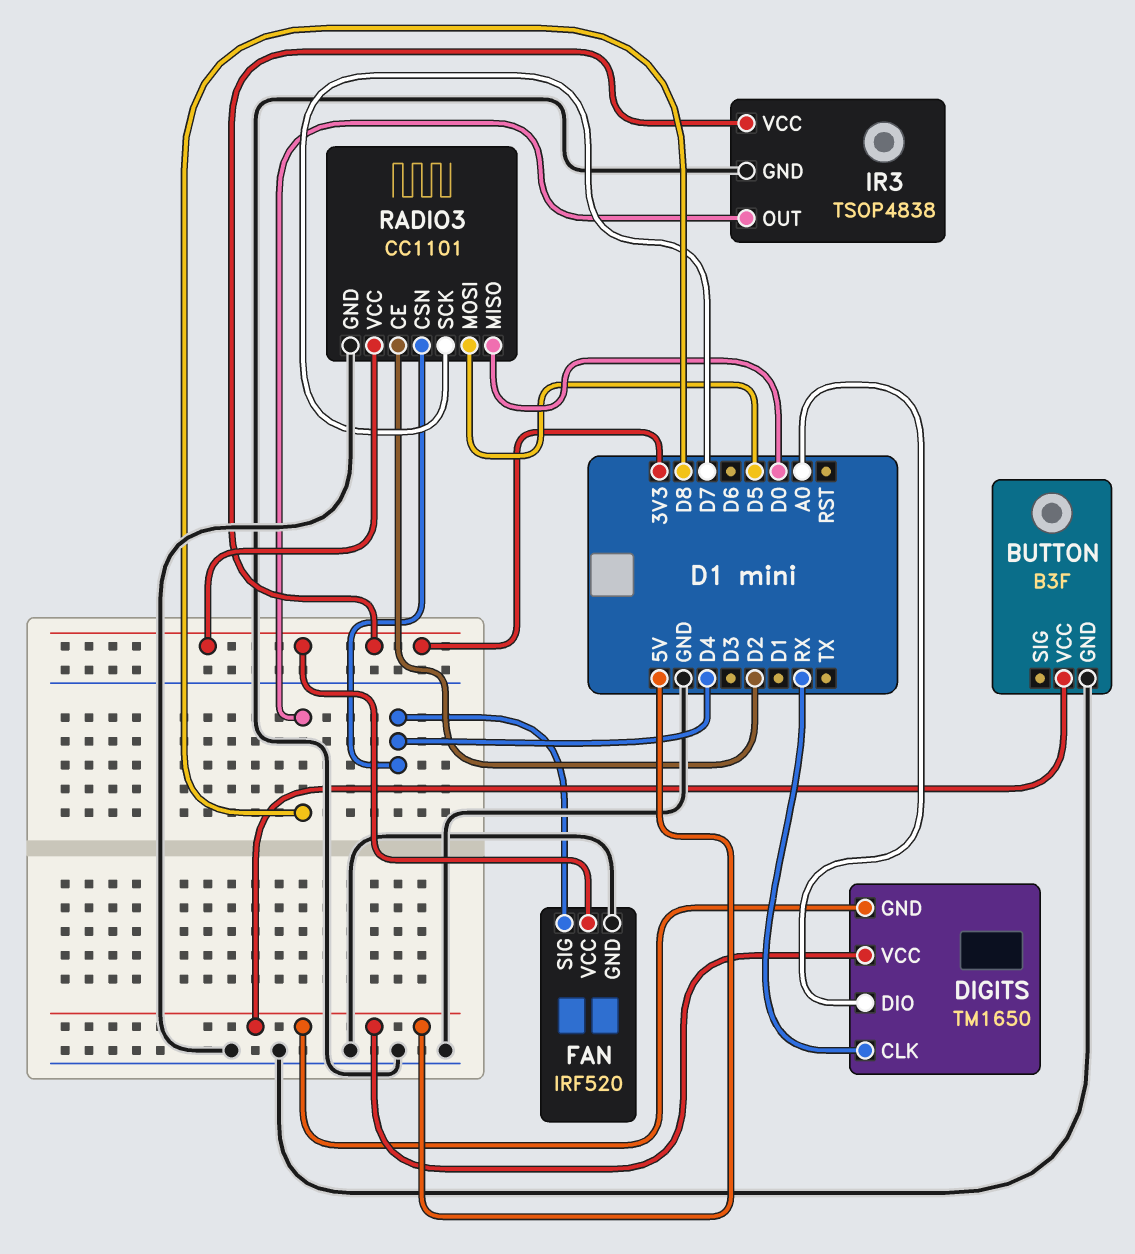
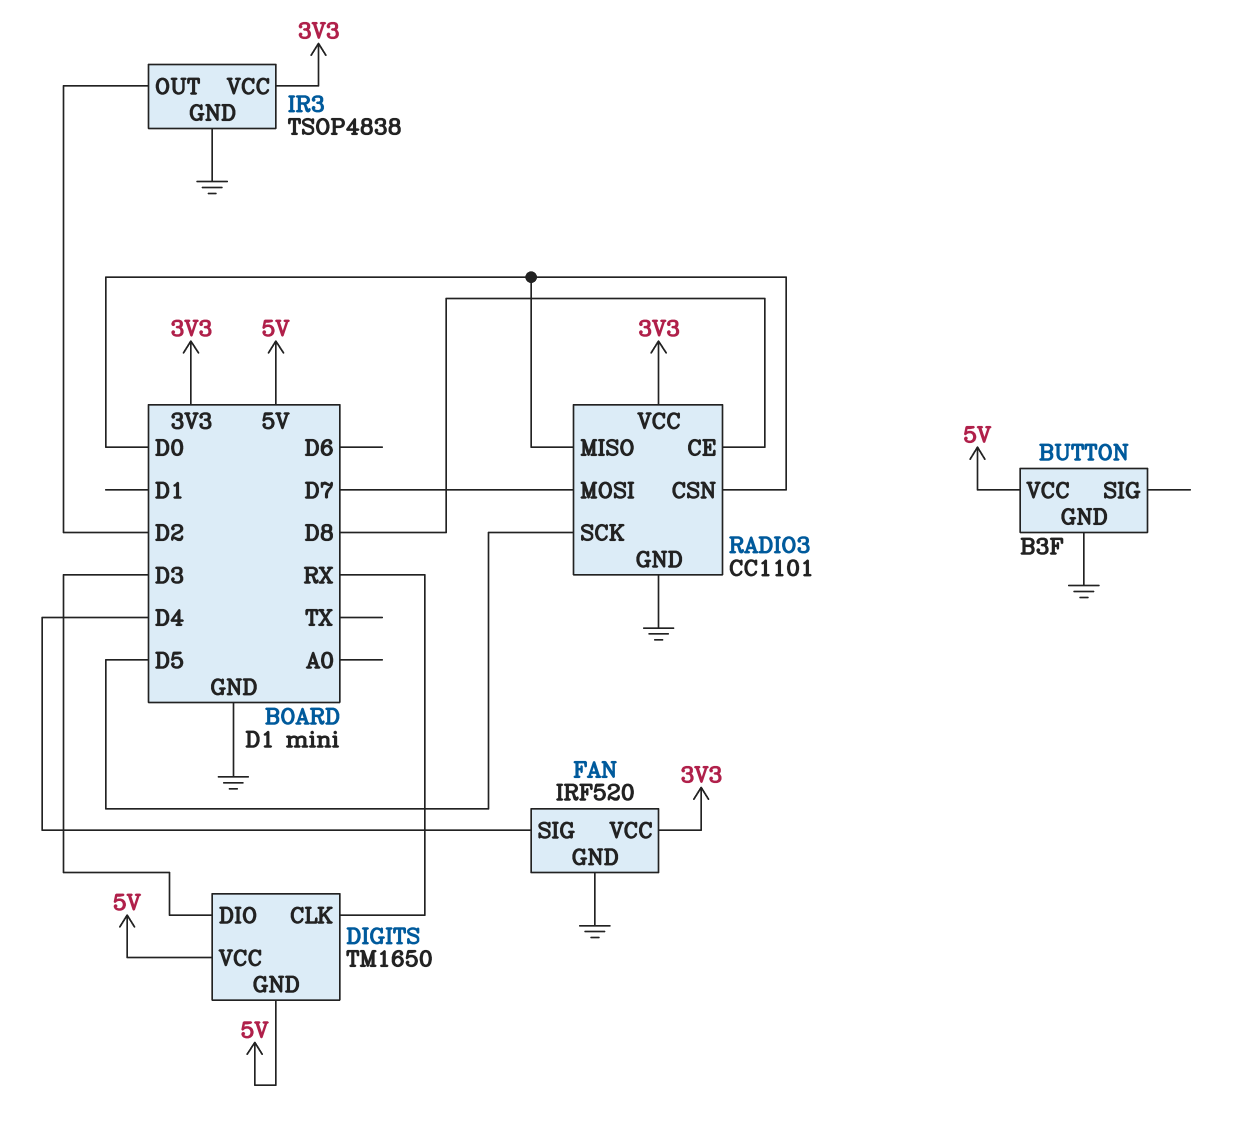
DIGITS pin DIO: A0 -> D3
IR3 pin OUT: D8 -> D2
RADIO3 pin CE: D2 -> D8
RADIO3 pin CSN: D4 -> D0
RADIO3 pin MOSI: D5 -> D7
RADIO3 pin SCK: D7 -> D5

